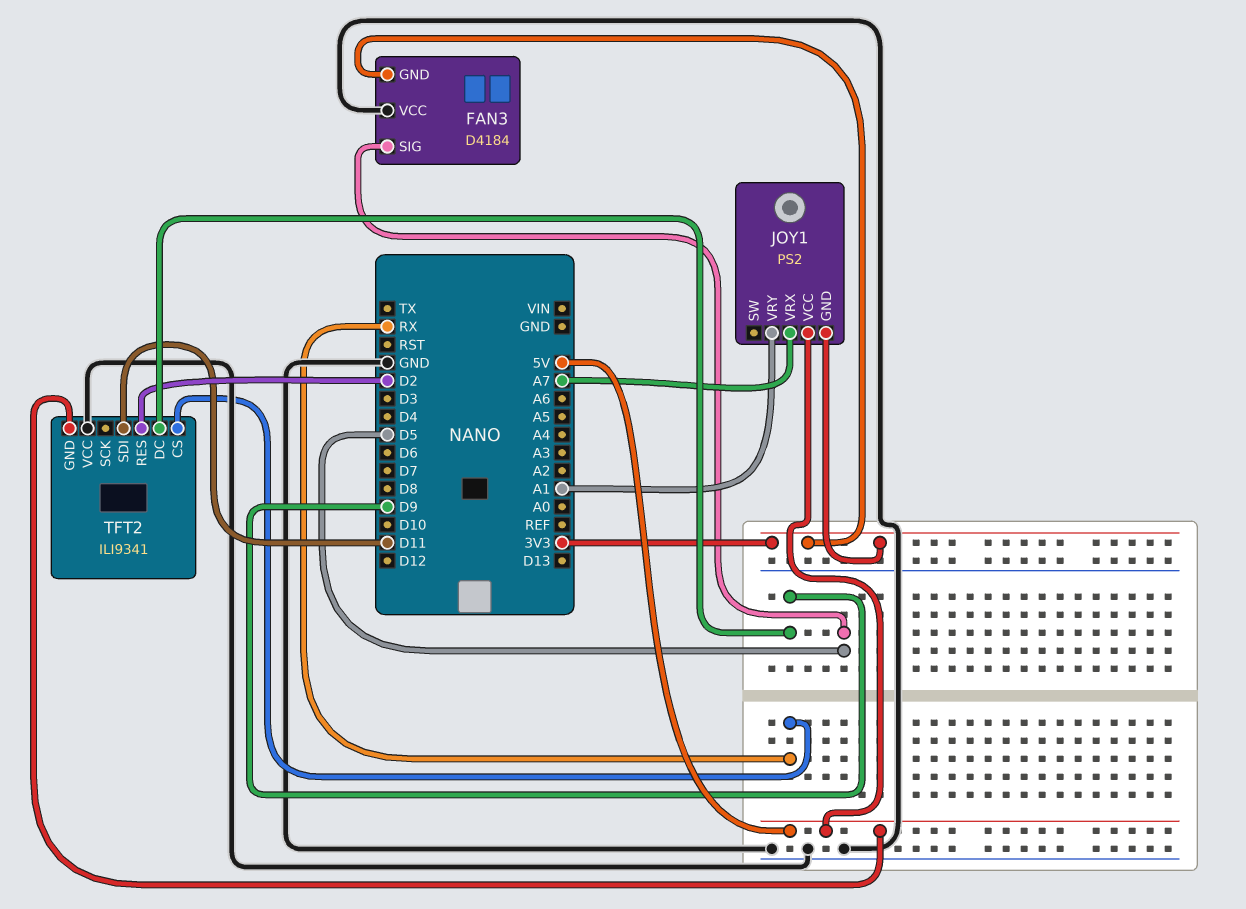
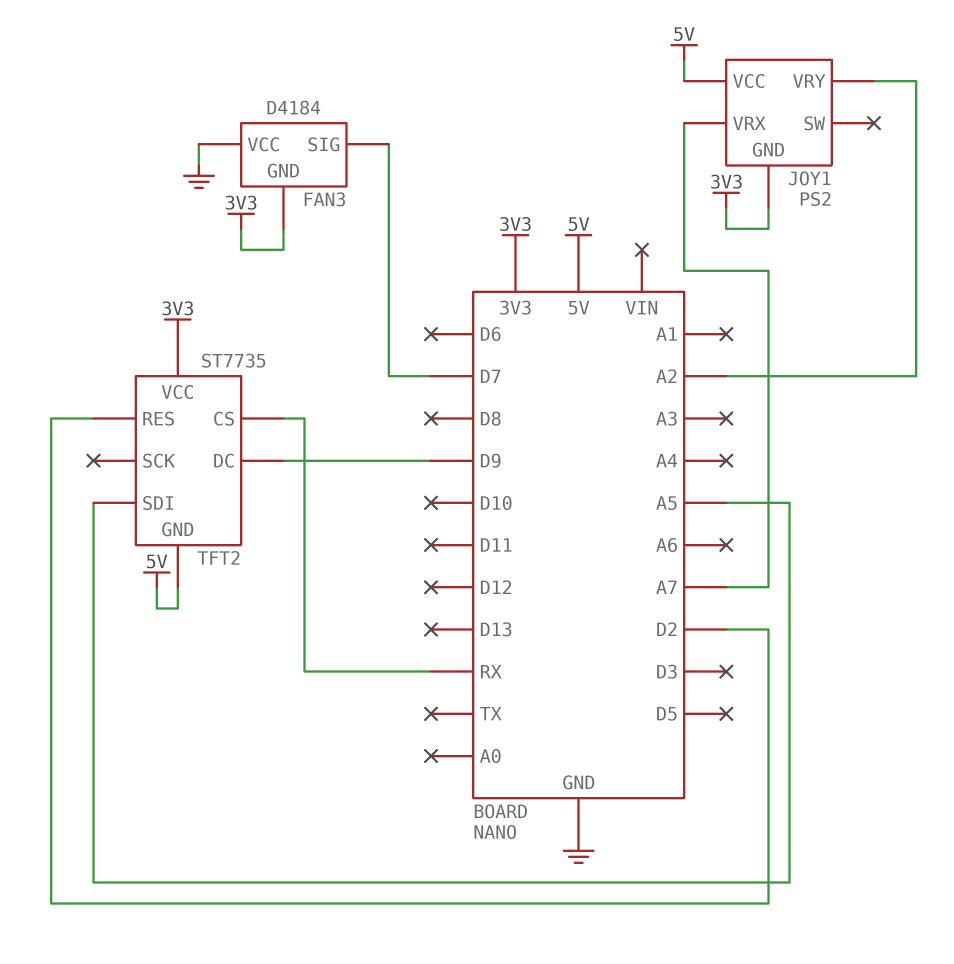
FAN3 pin SIG: D5 -> D7
JOY1 pin VRY: A1 -> A2
TFT2: ILI9341 -> ST7735
TFT2 pin SDI: D11 -> A5
TFT2 pin VCC: GND -> 3V3

